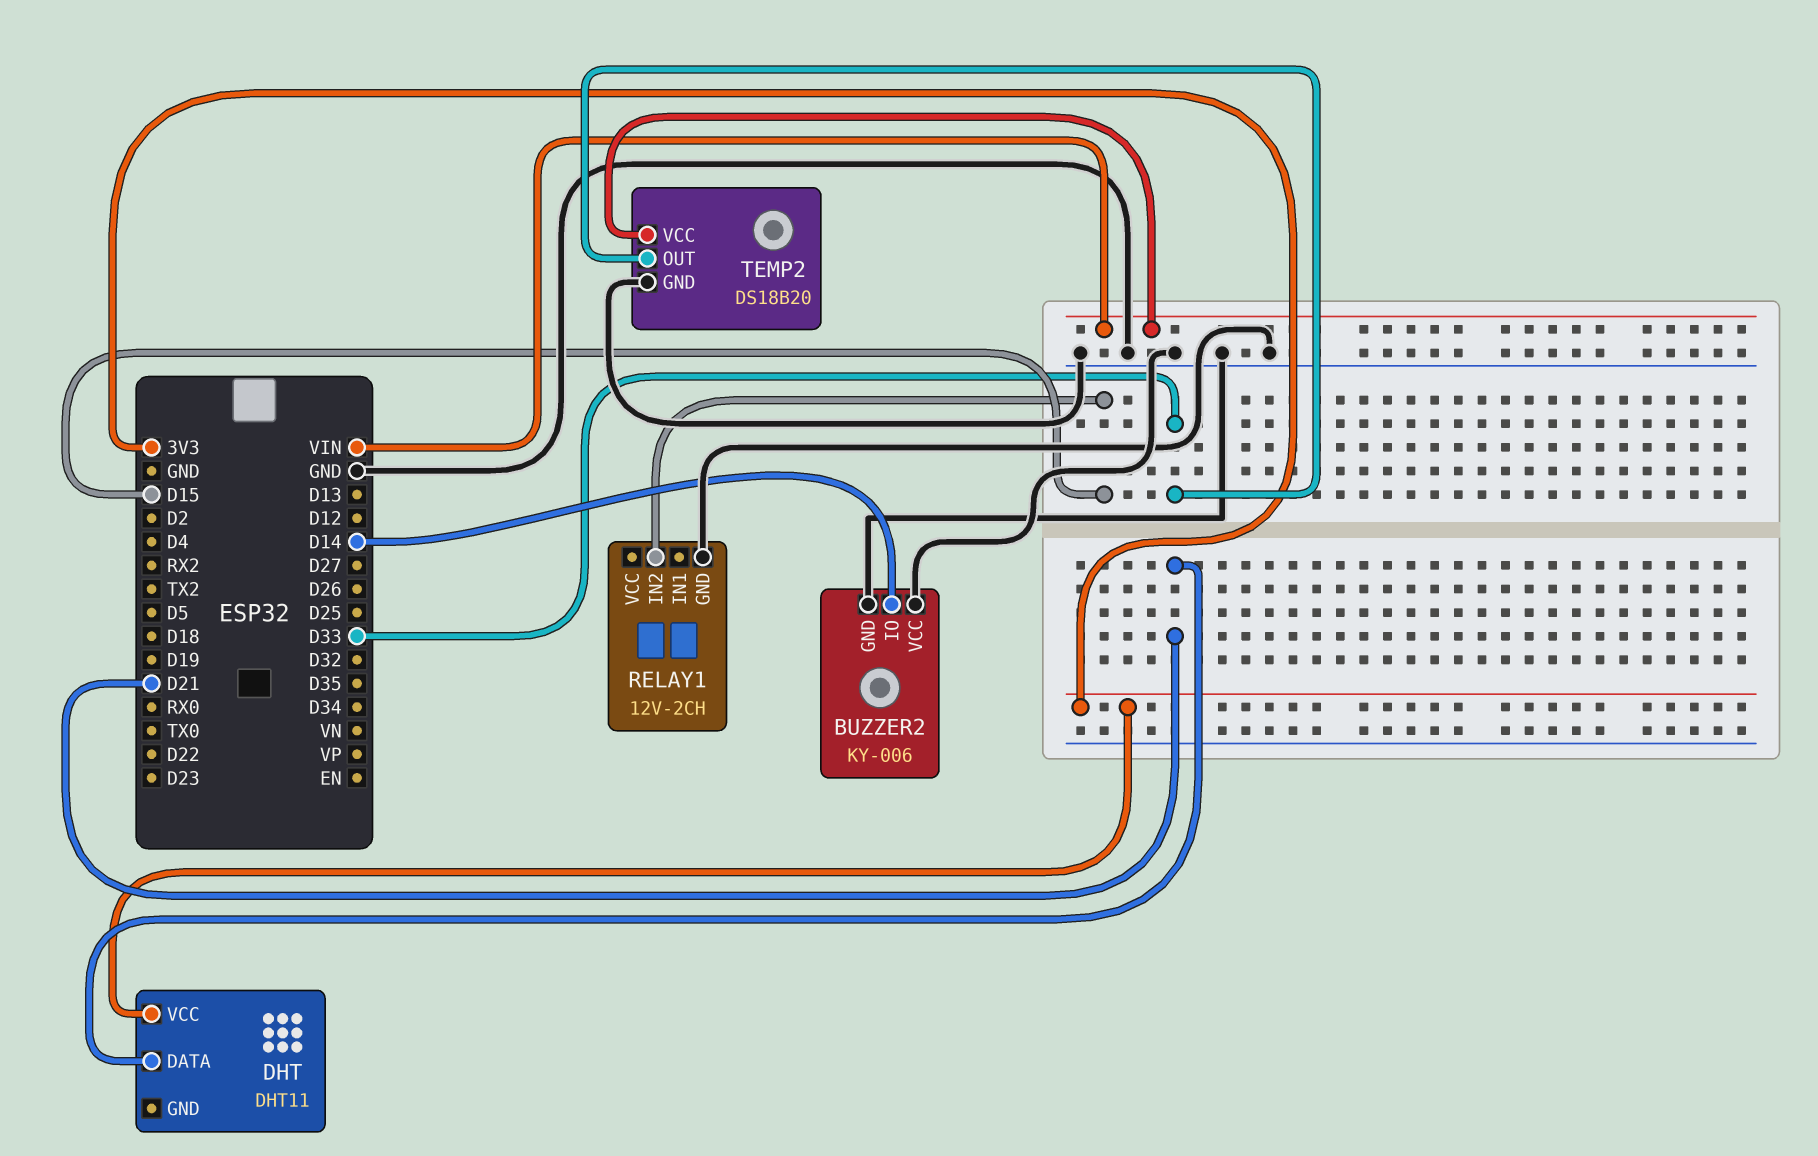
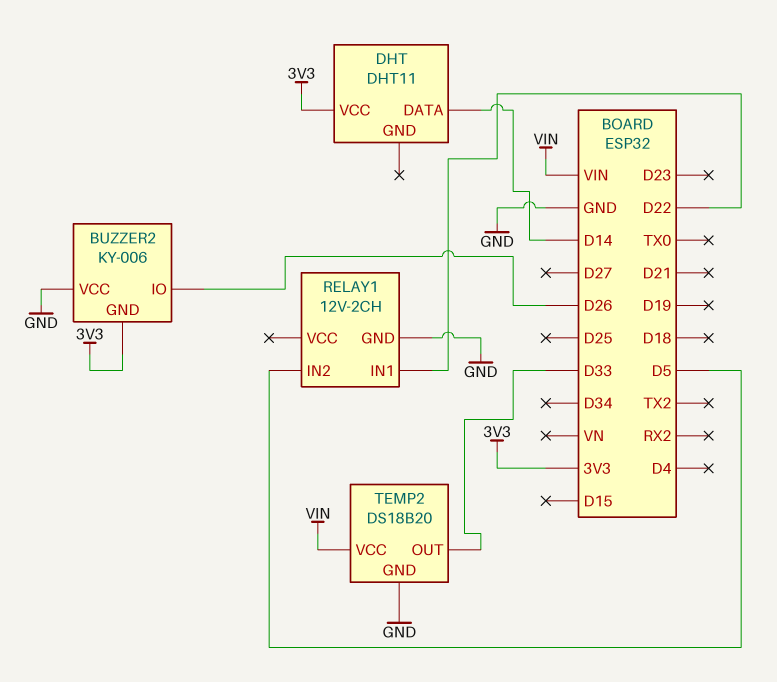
BUZZER2 pin GND: GND -> 3V3
BUZZER2 pin IO: D14 -> D26
DHT pin DATA: D21 -> D14
RELAY1 pin IN1: none -> D22
RELAY1 pin IN2: D15 -> D5

